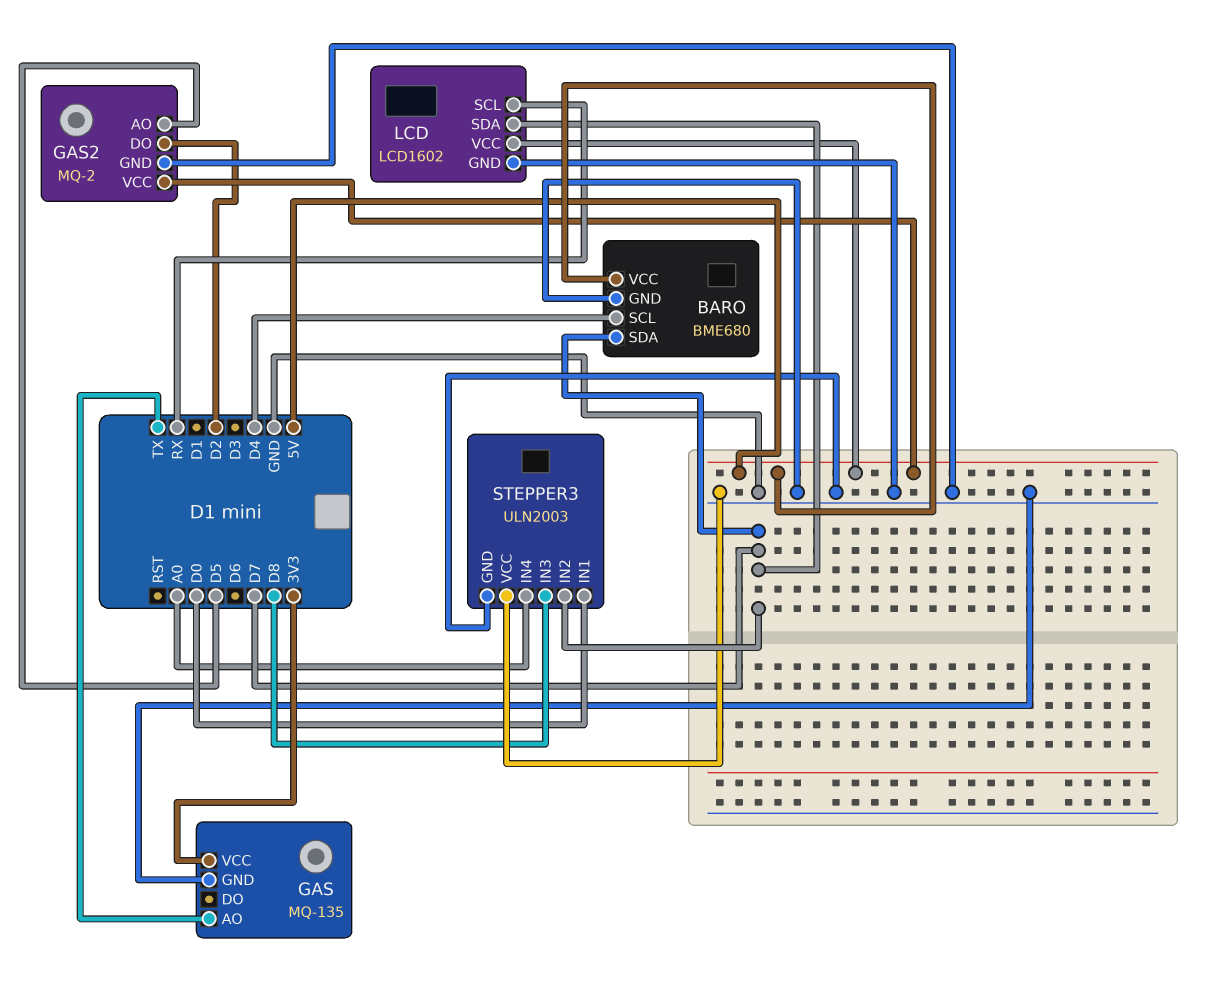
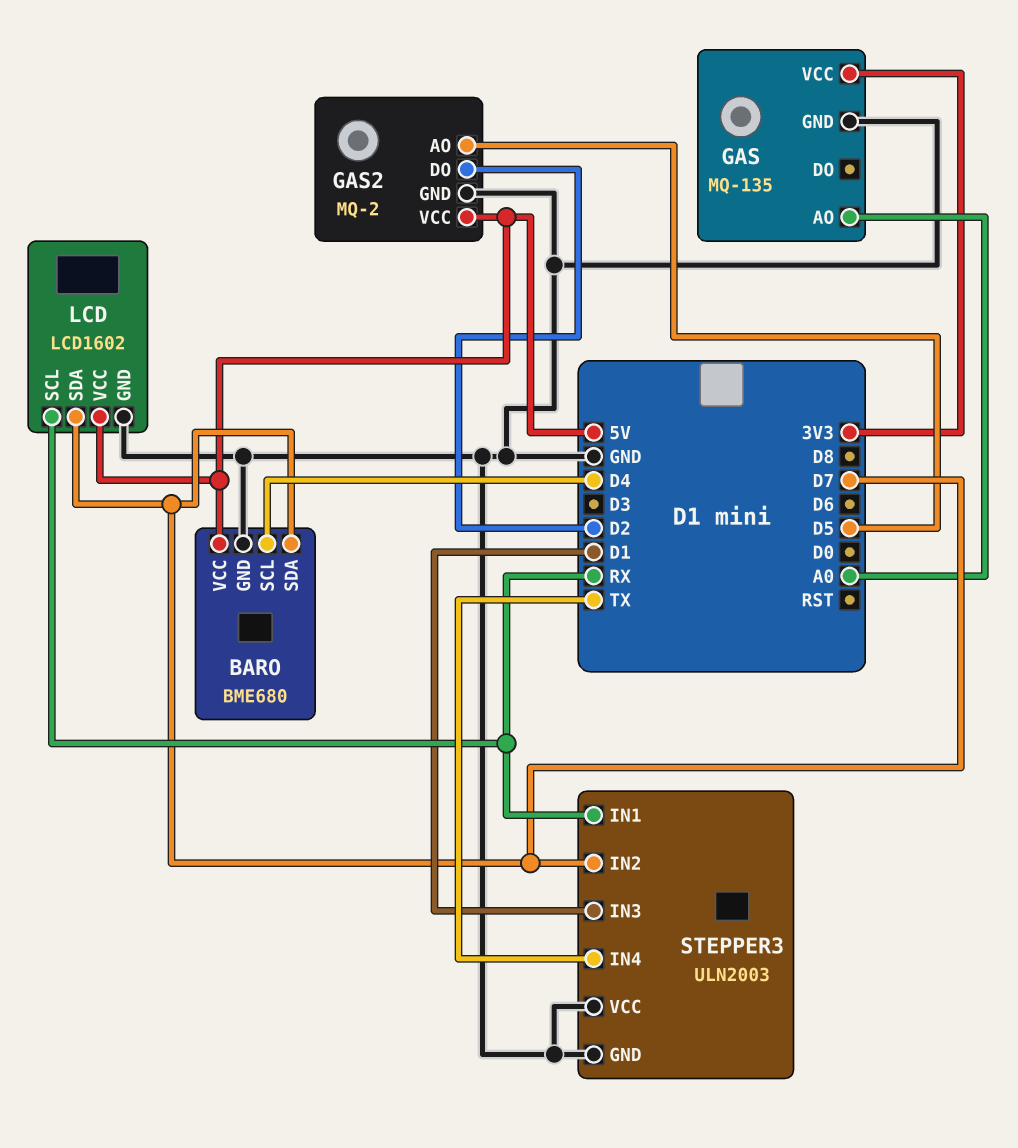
GAS pin AO: TX -> A0
STEPPER3 pin IN1: D0 -> RX
STEPPER3 pin IN3: D8 -> D1
STEPPER3 pin IN4: A0 -> TX

